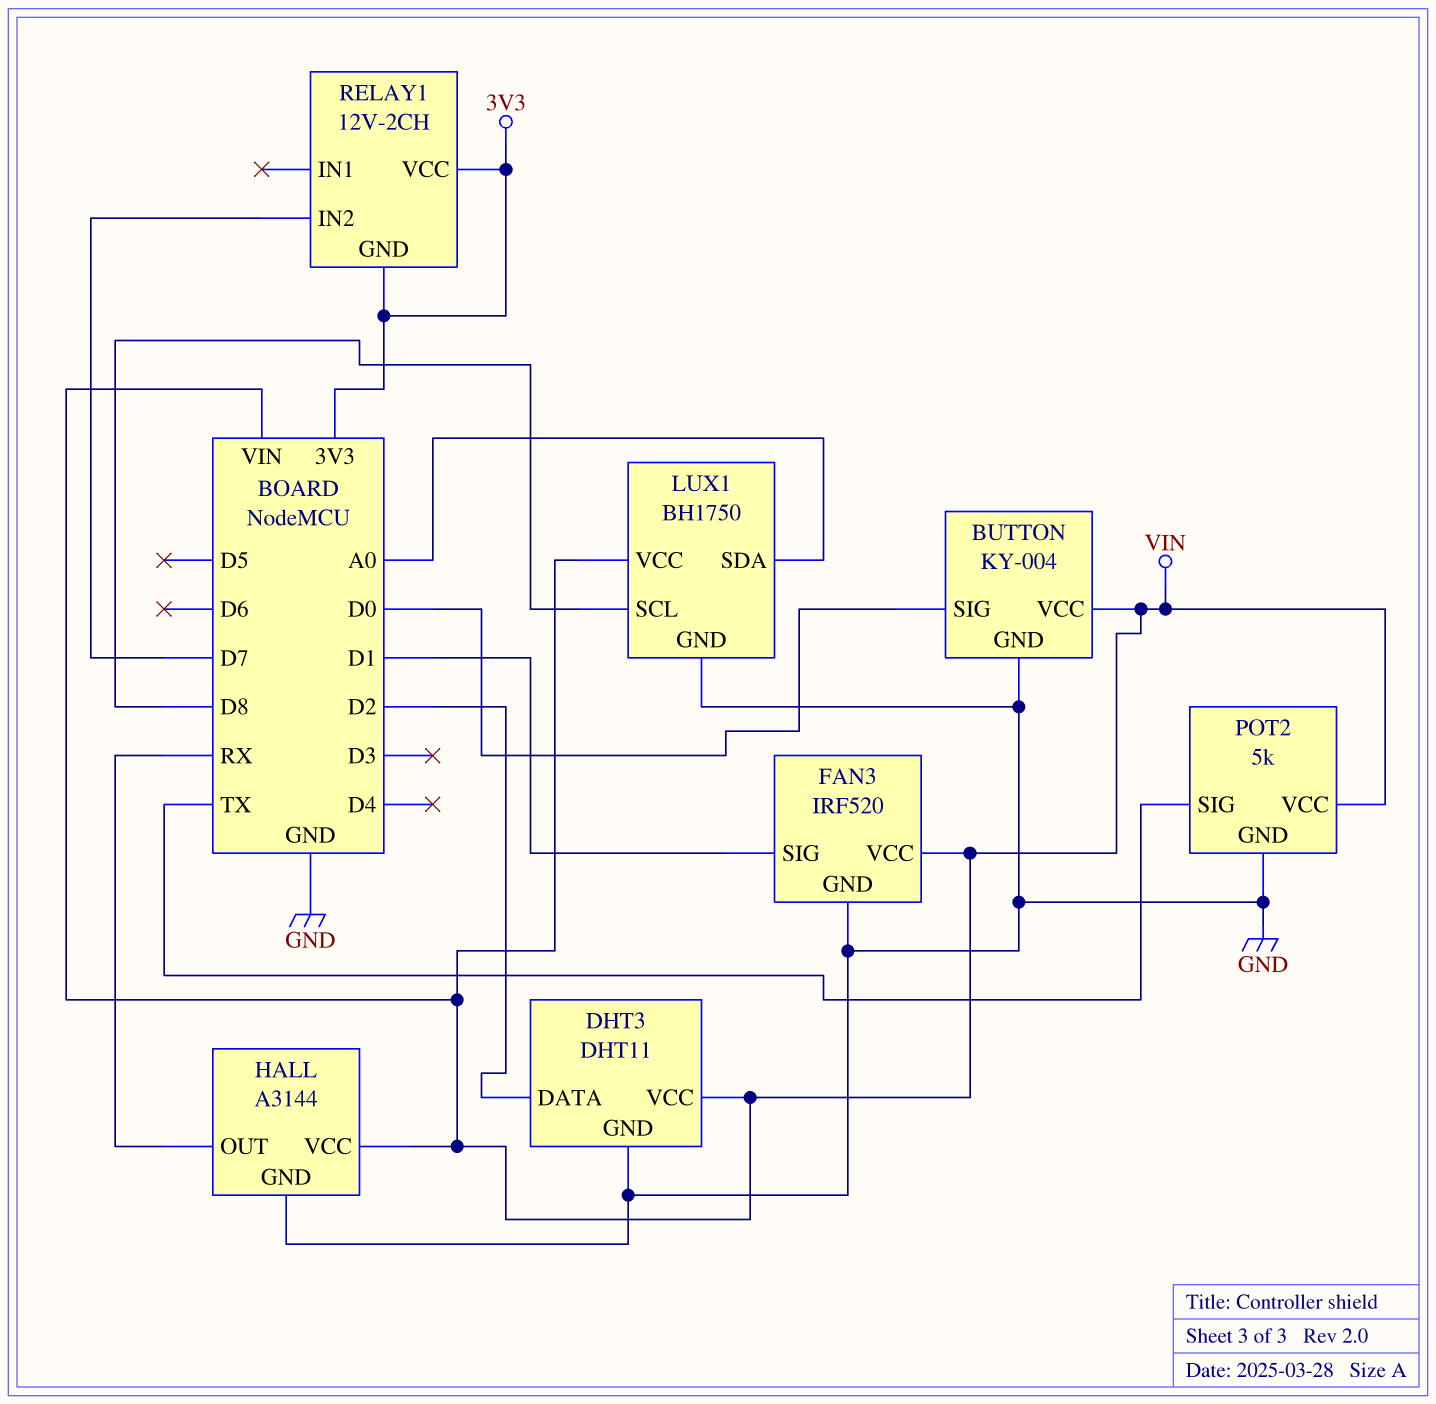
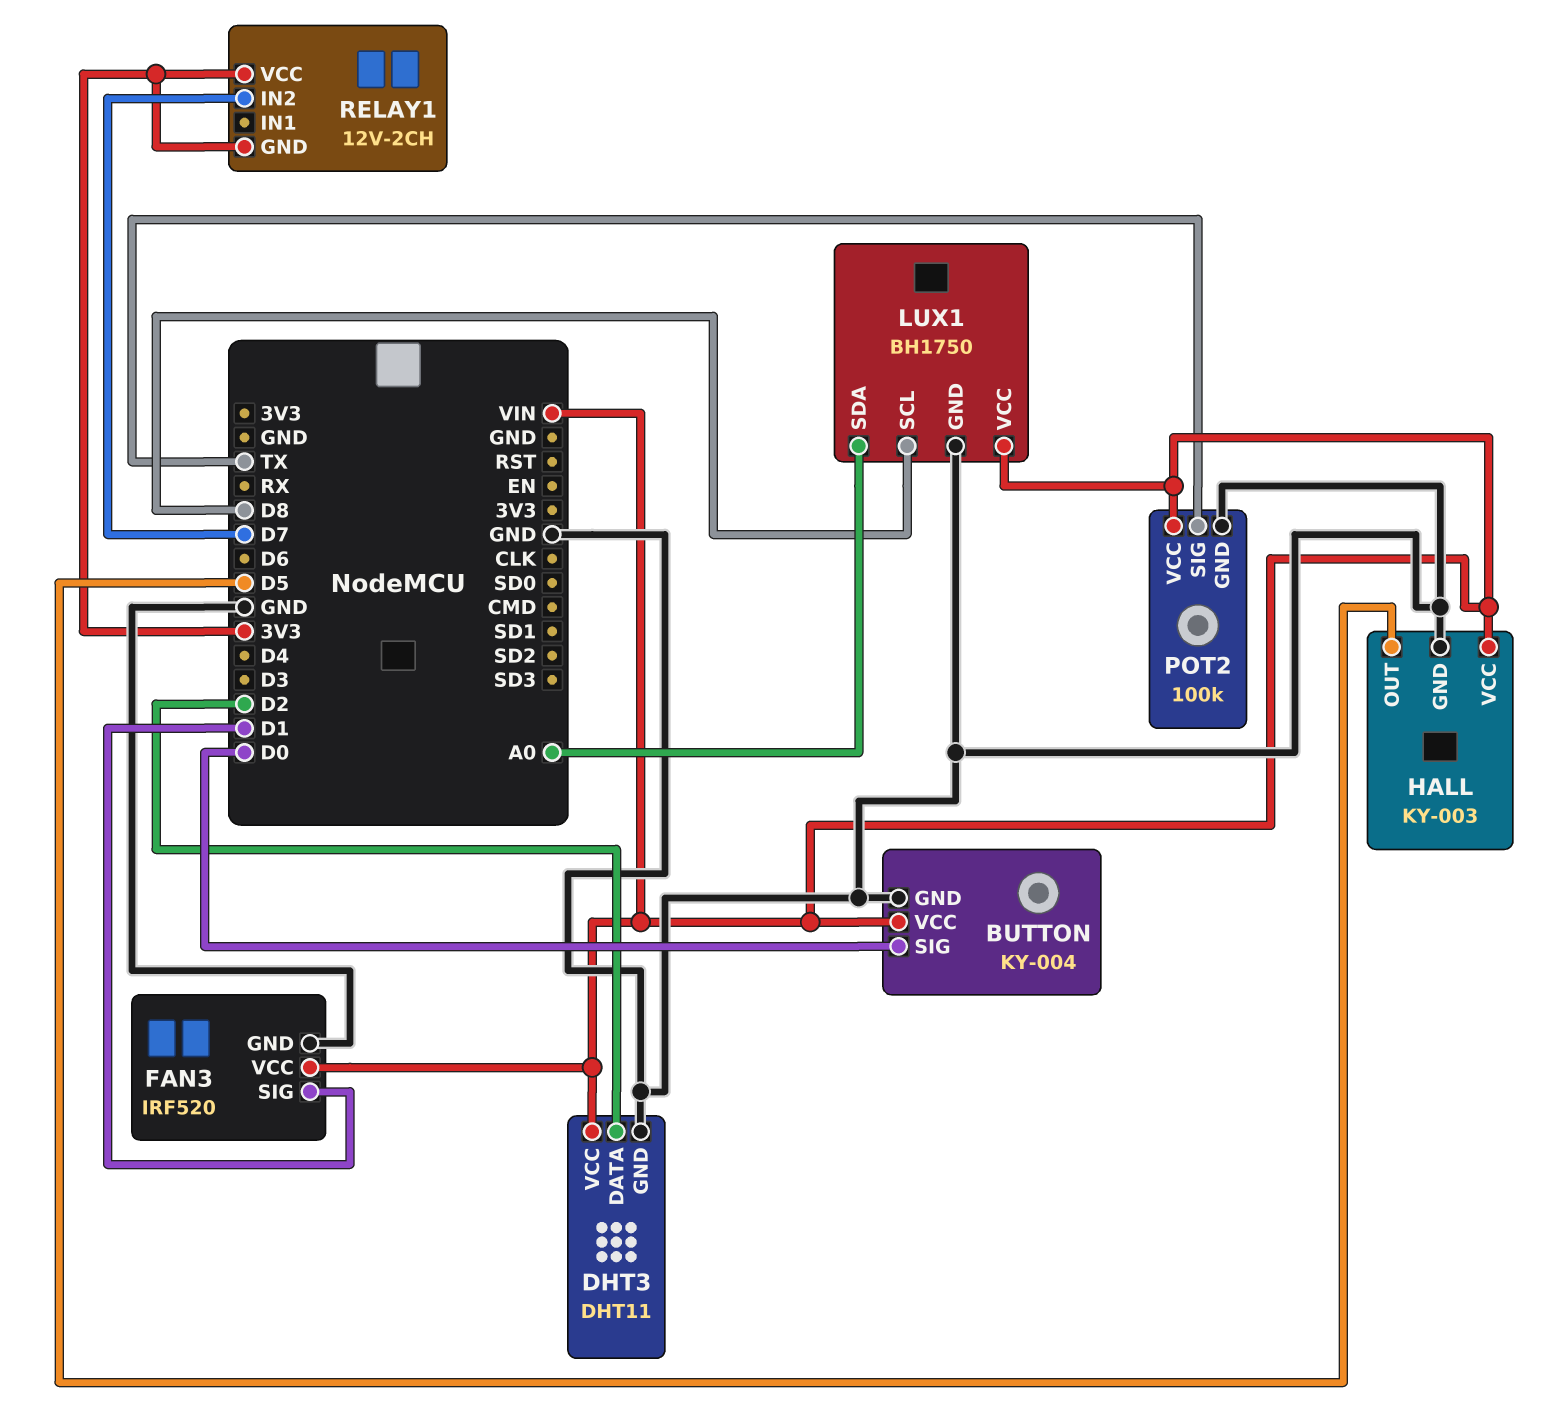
HALL: A3144 -> KY-003
HALL pin OUT: RX -> D5
POT2: 5k -> 100k

